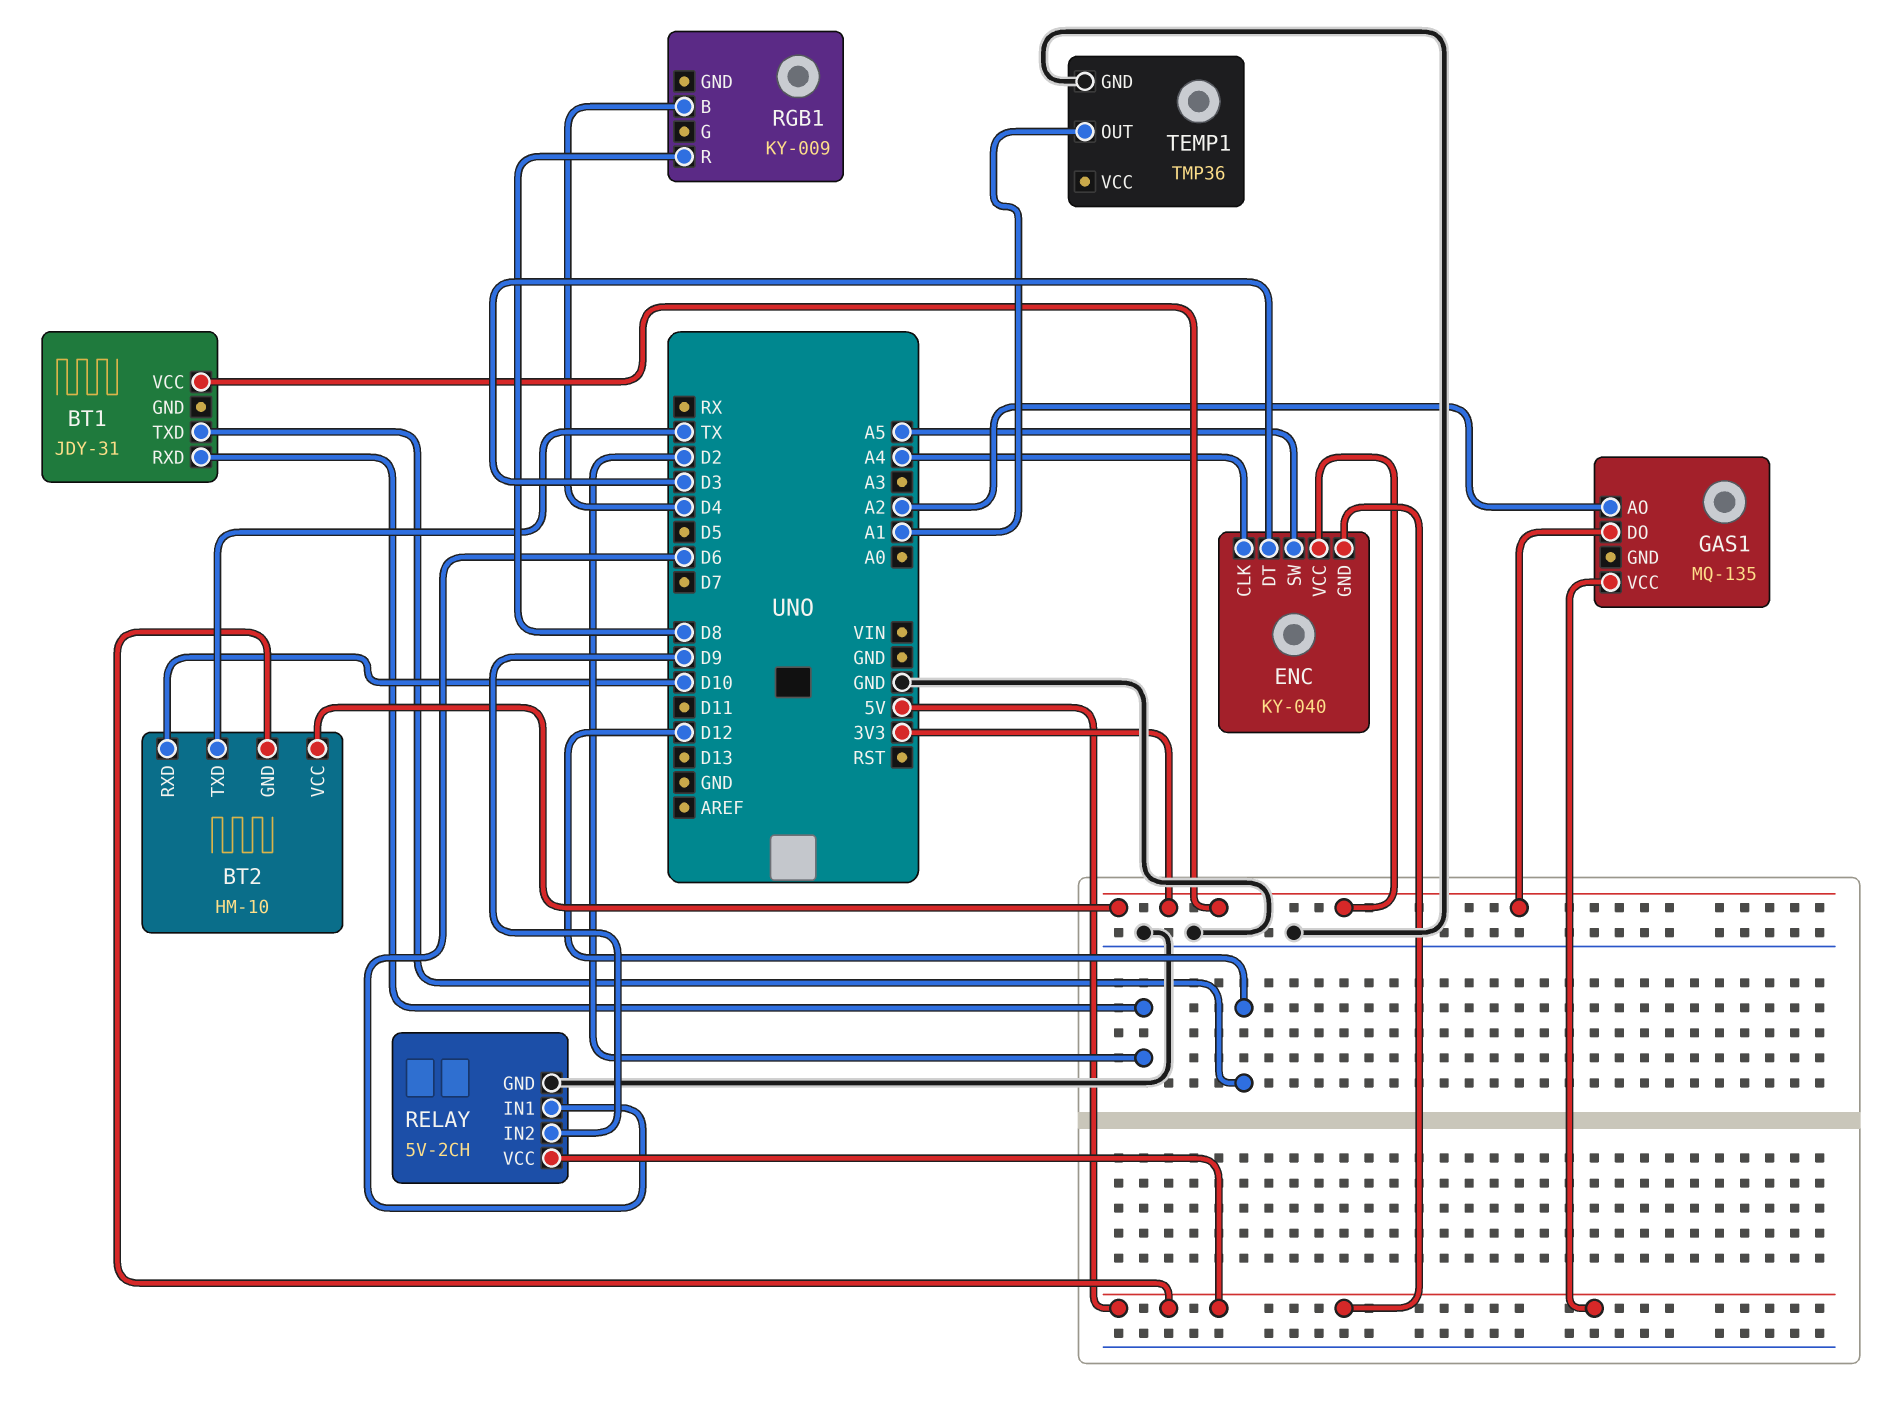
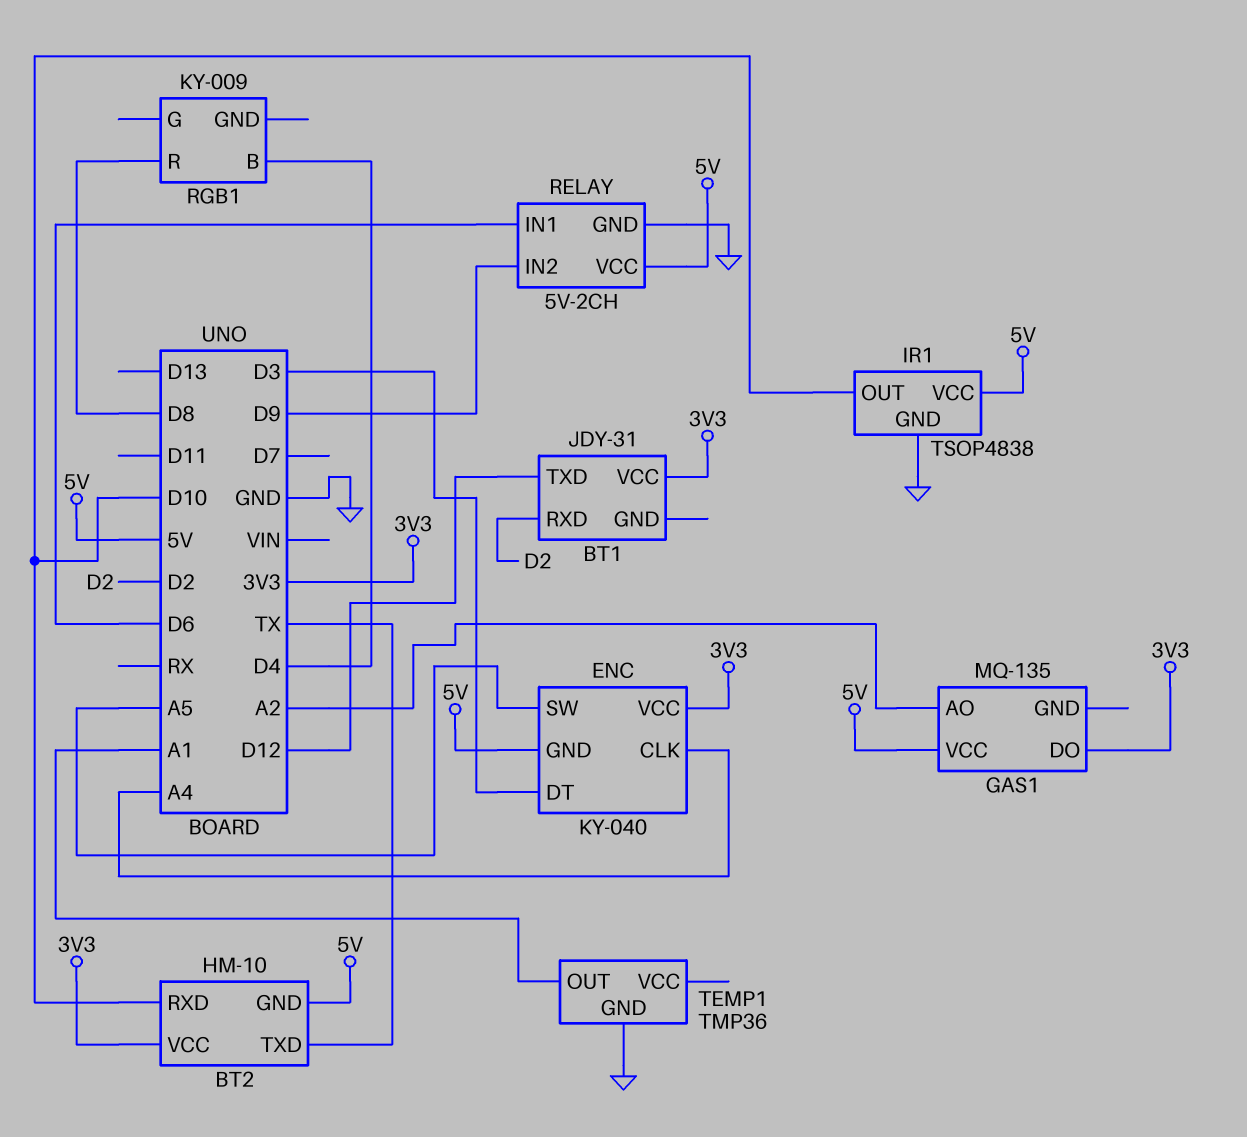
IR1: none -> TSOP4838
IR1 pin GND: none -> GND
IR1 pin OUT: none -> D10
IR1 pin VCC: none -> 5V

